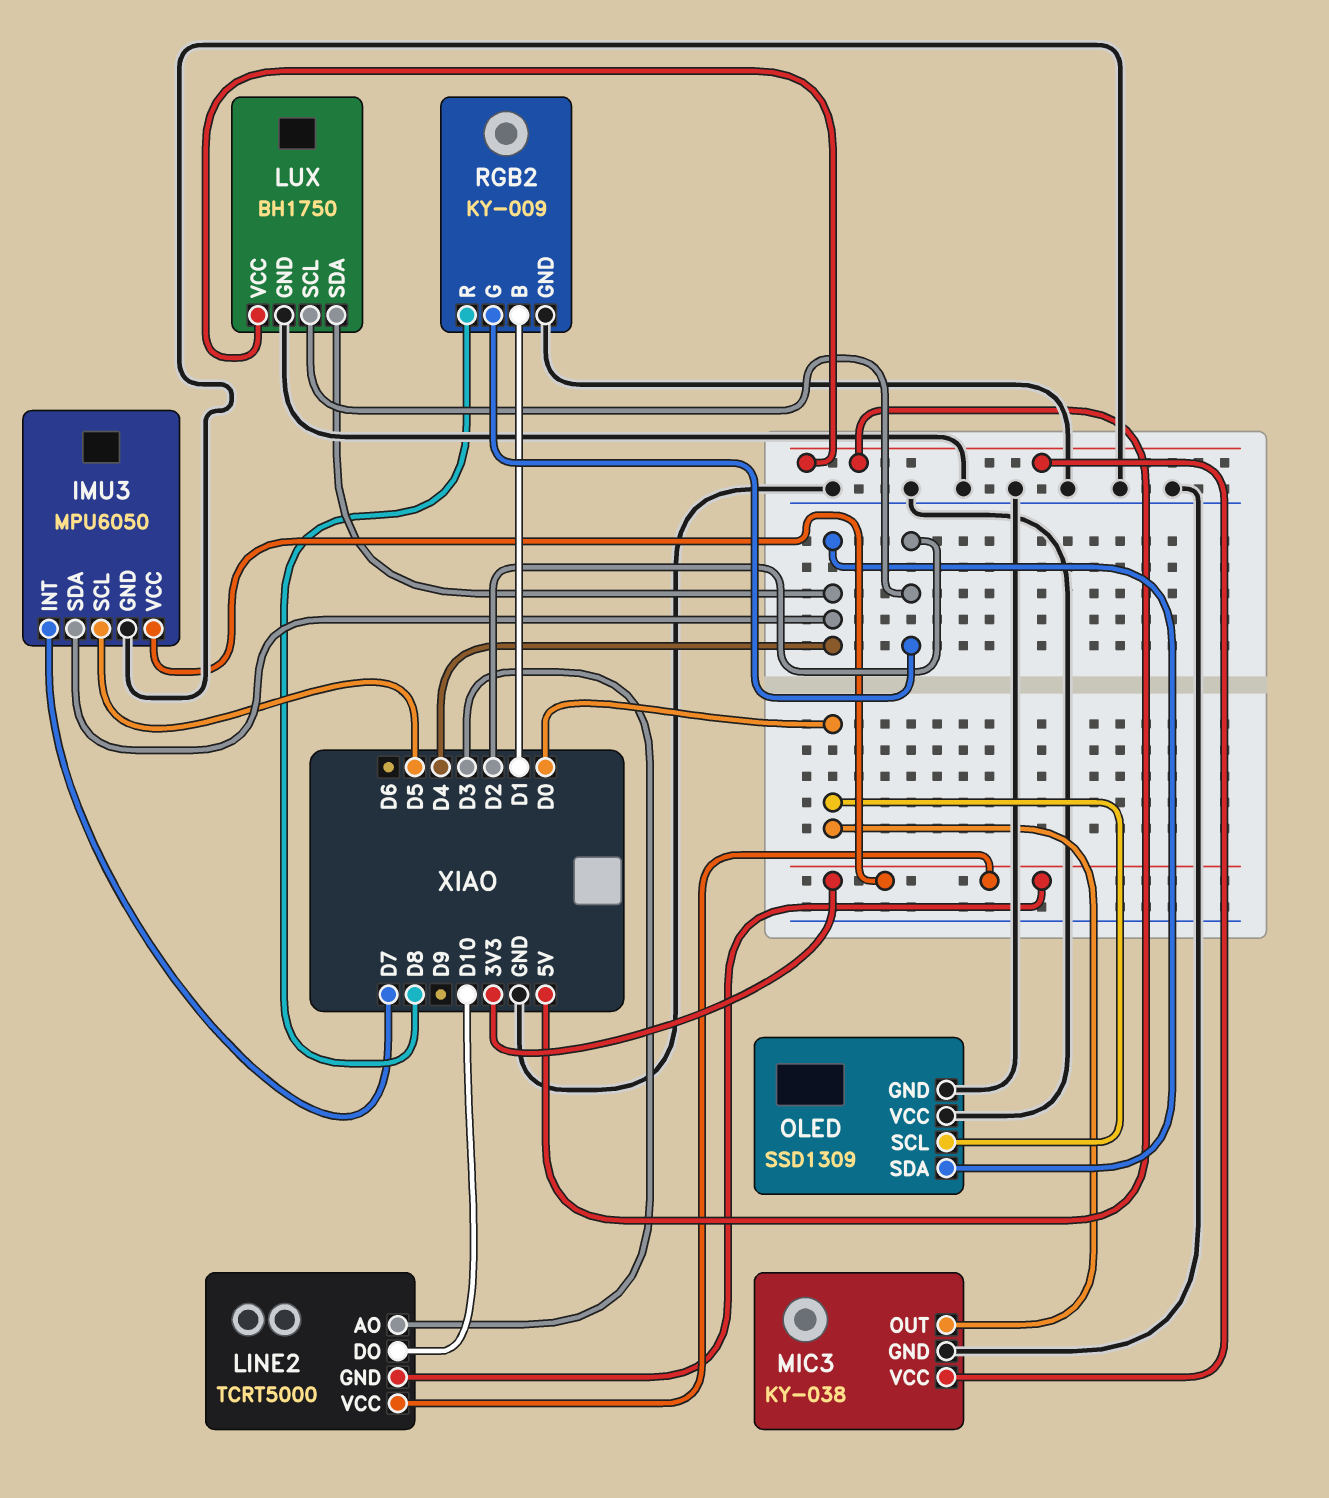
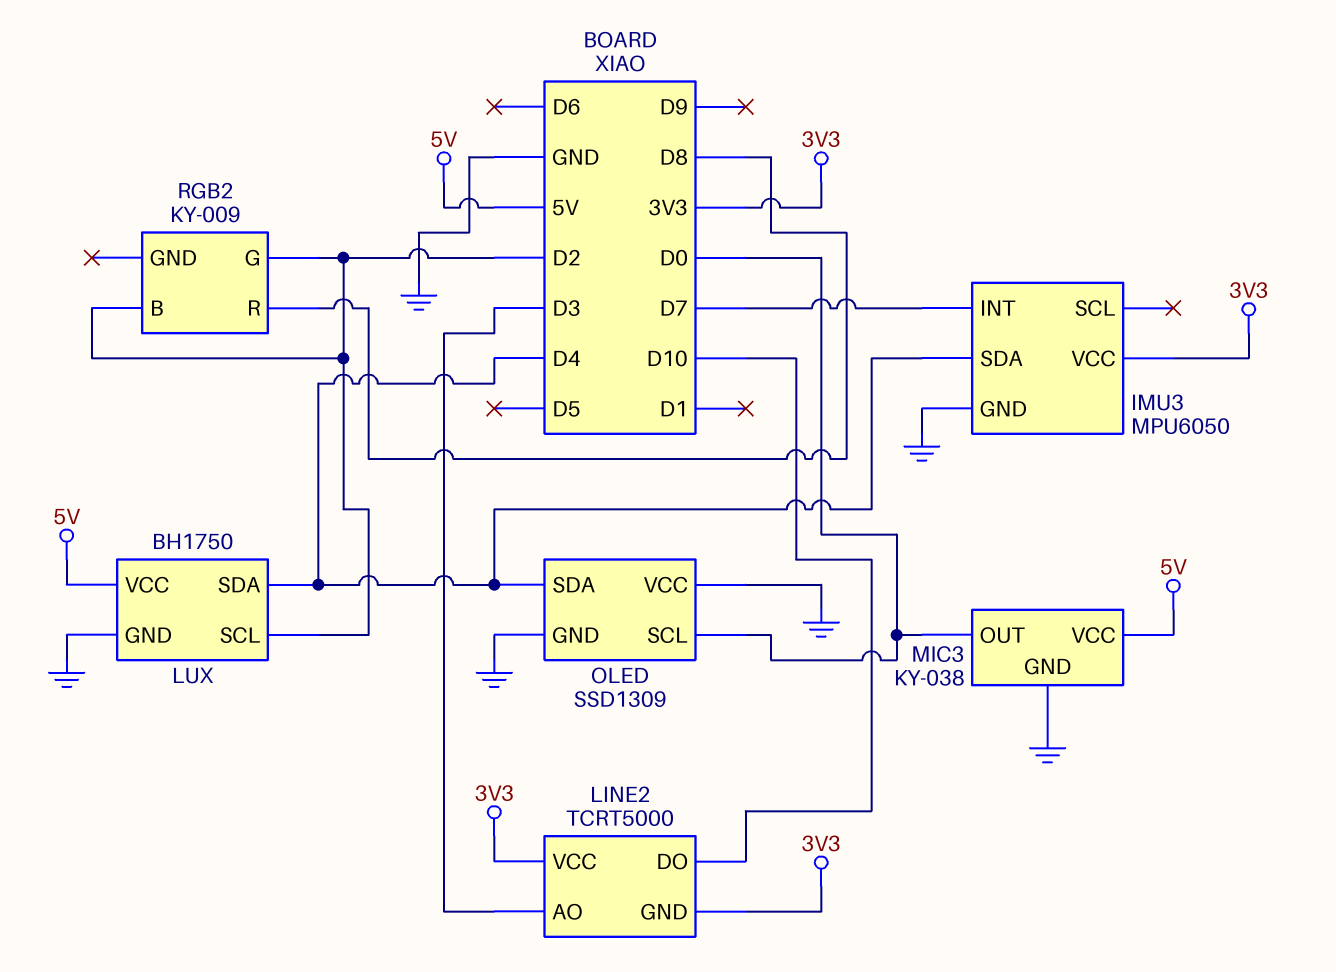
IMU3 pin SCL: D5 -> none
RGB2 pin B: D1 -> D2
RGB2 pin GND: GND -> none

